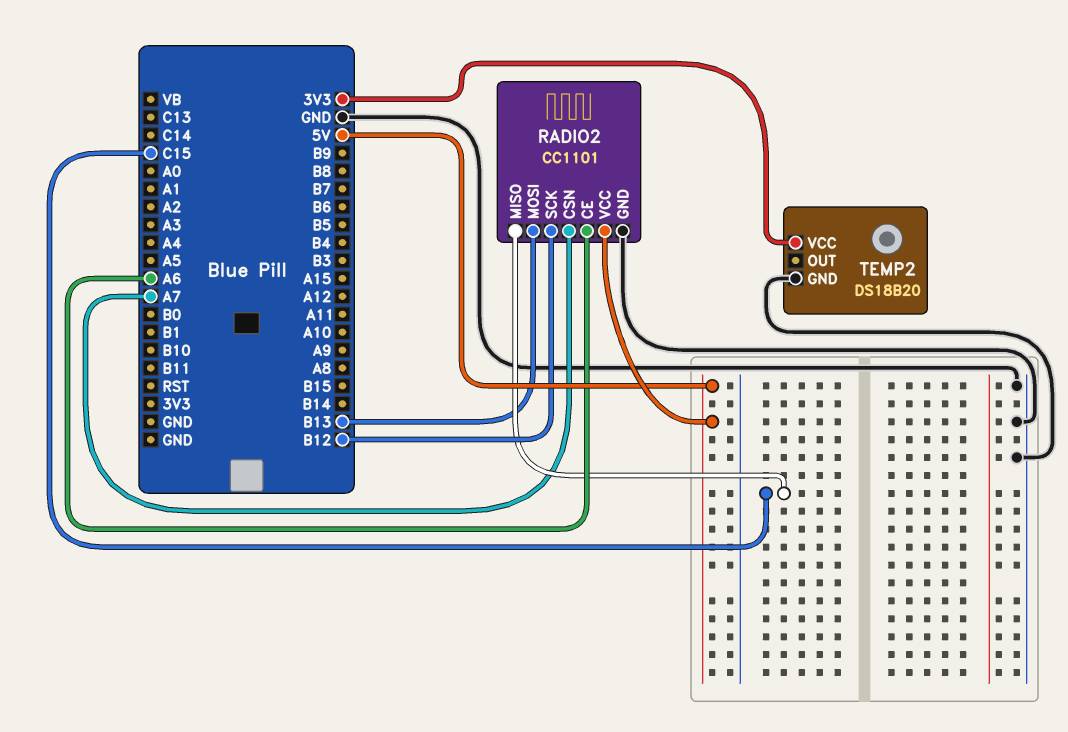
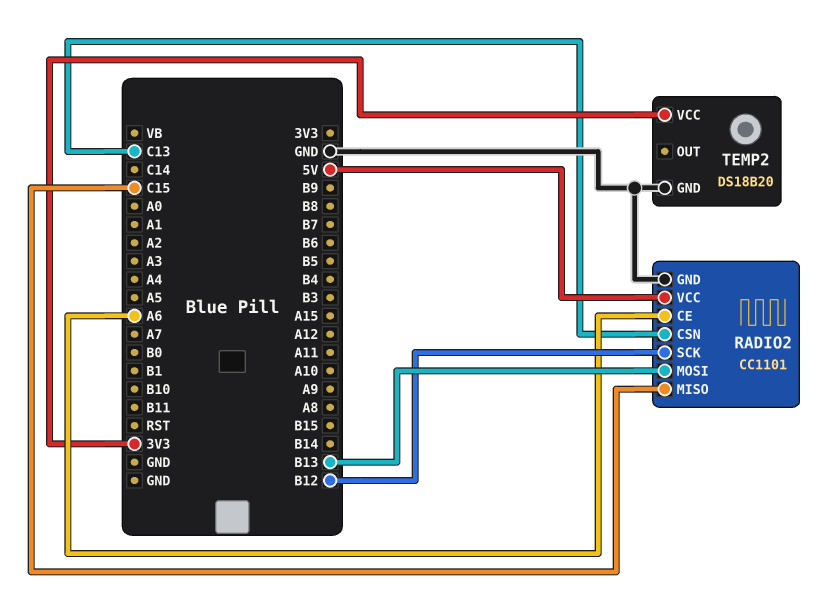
RADIO2 pin CSN: A7 -> C13

